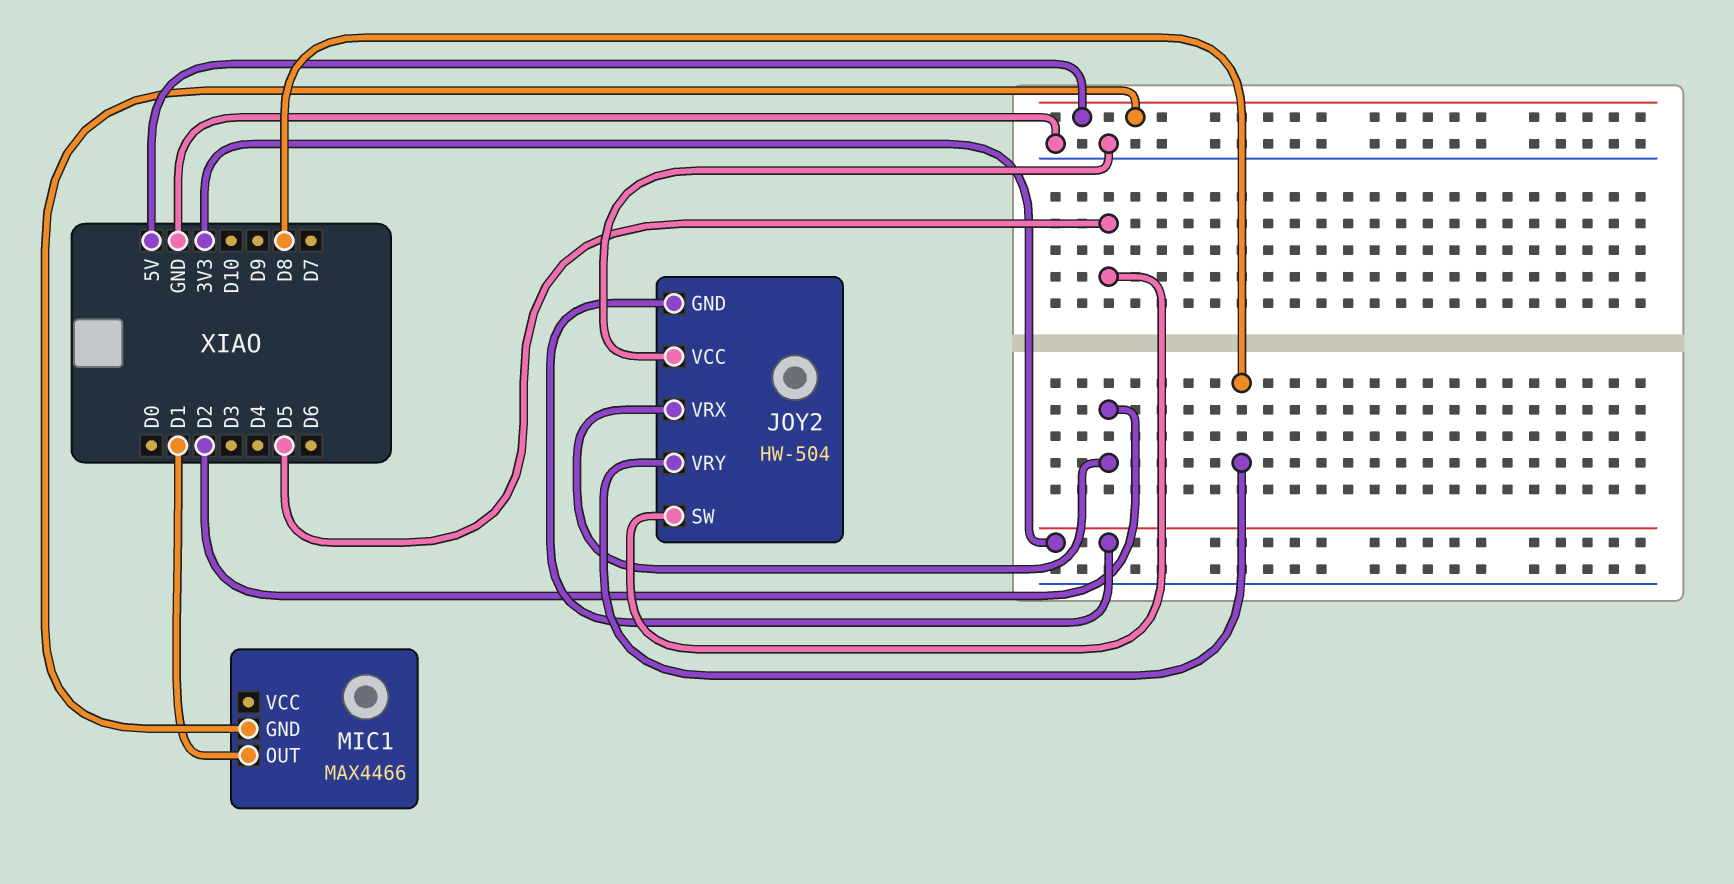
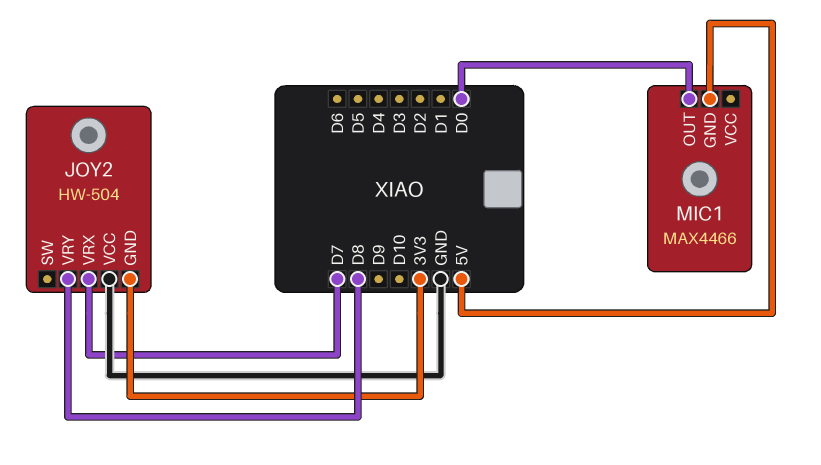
JOY2 pin SW: D5 -> none
JOY2 pin VRX: D2 -> D7
MIC1 pin OUT: D1 -> D0

